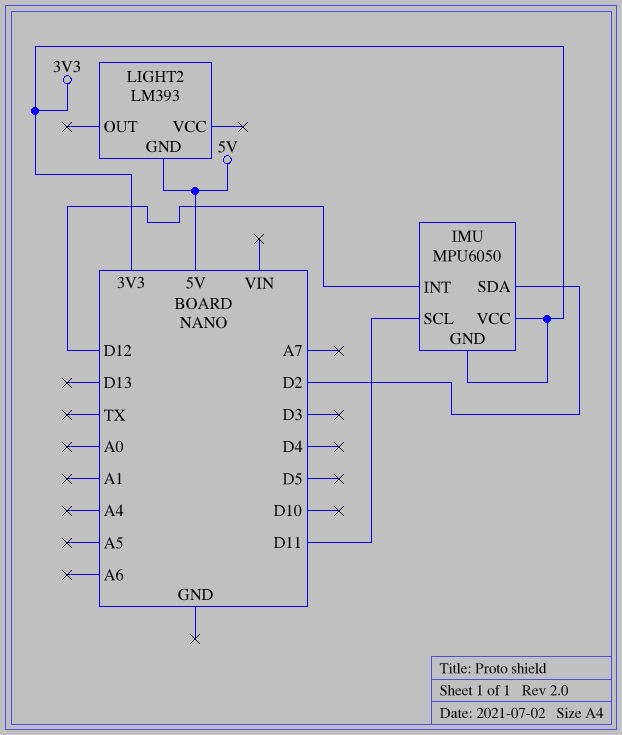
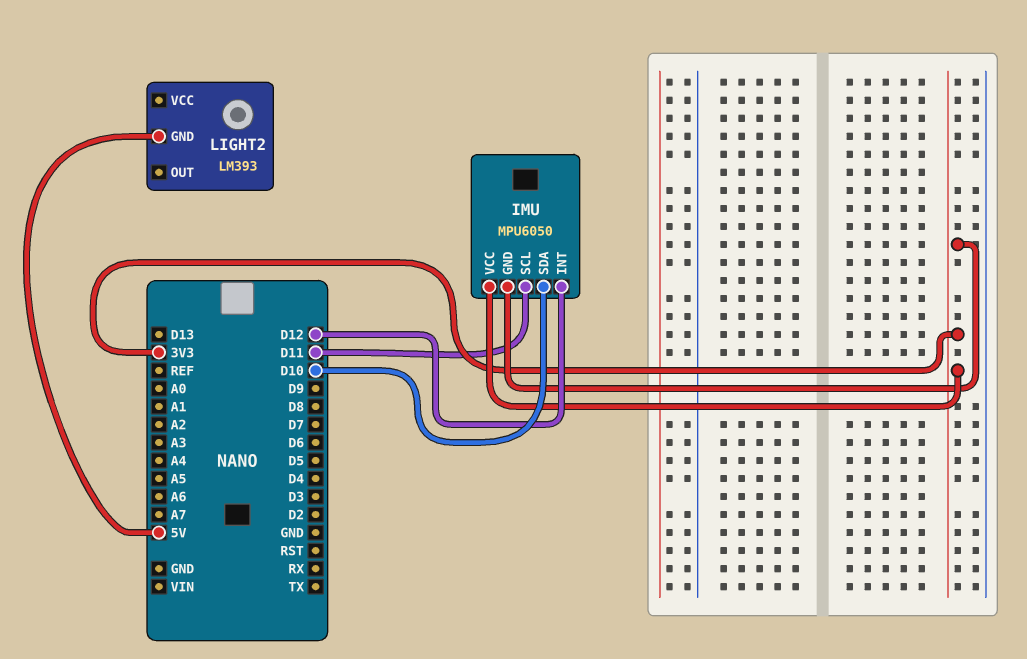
IMU pin SDA: D2 -> D10

